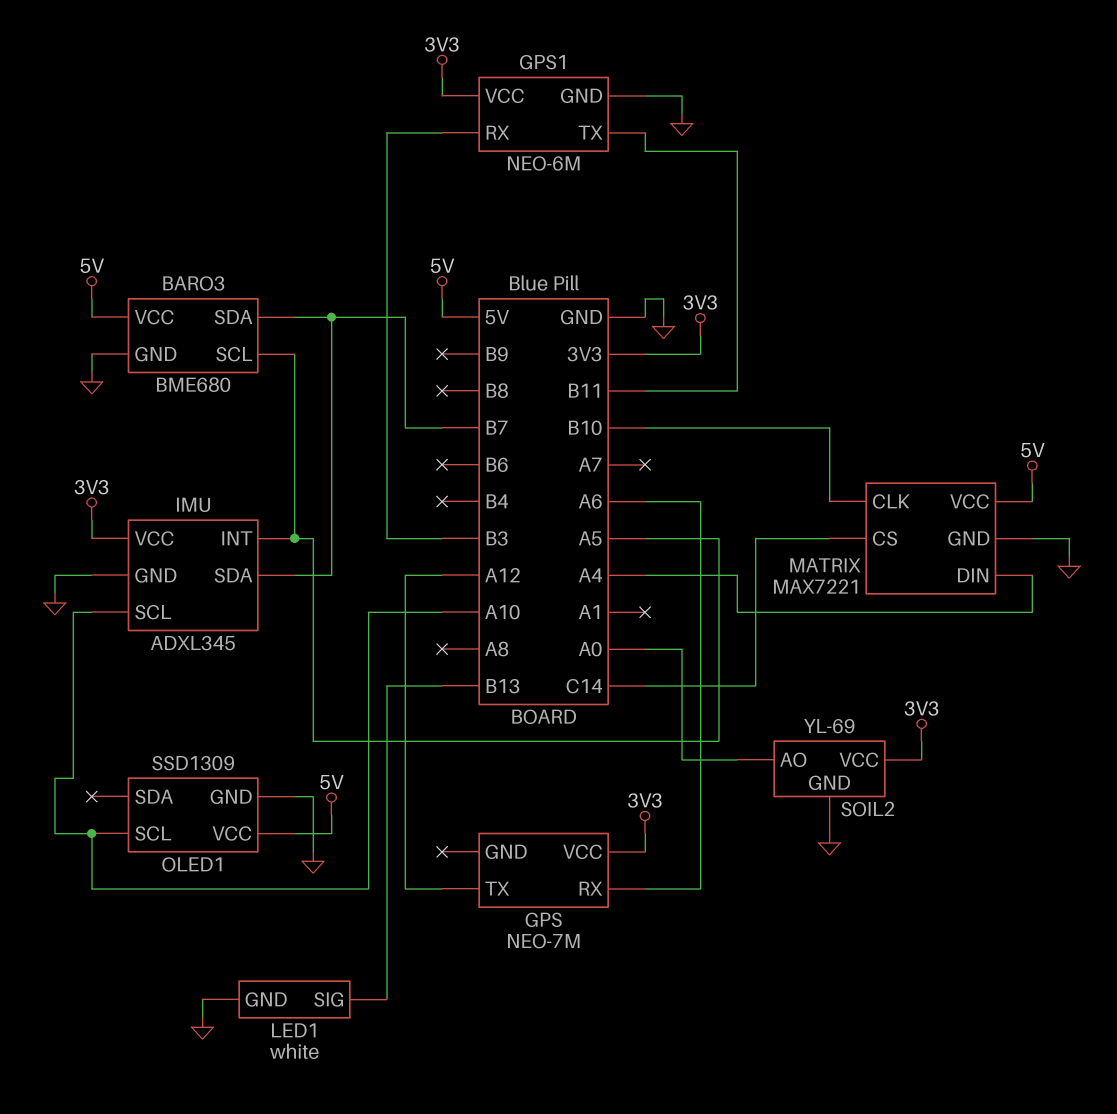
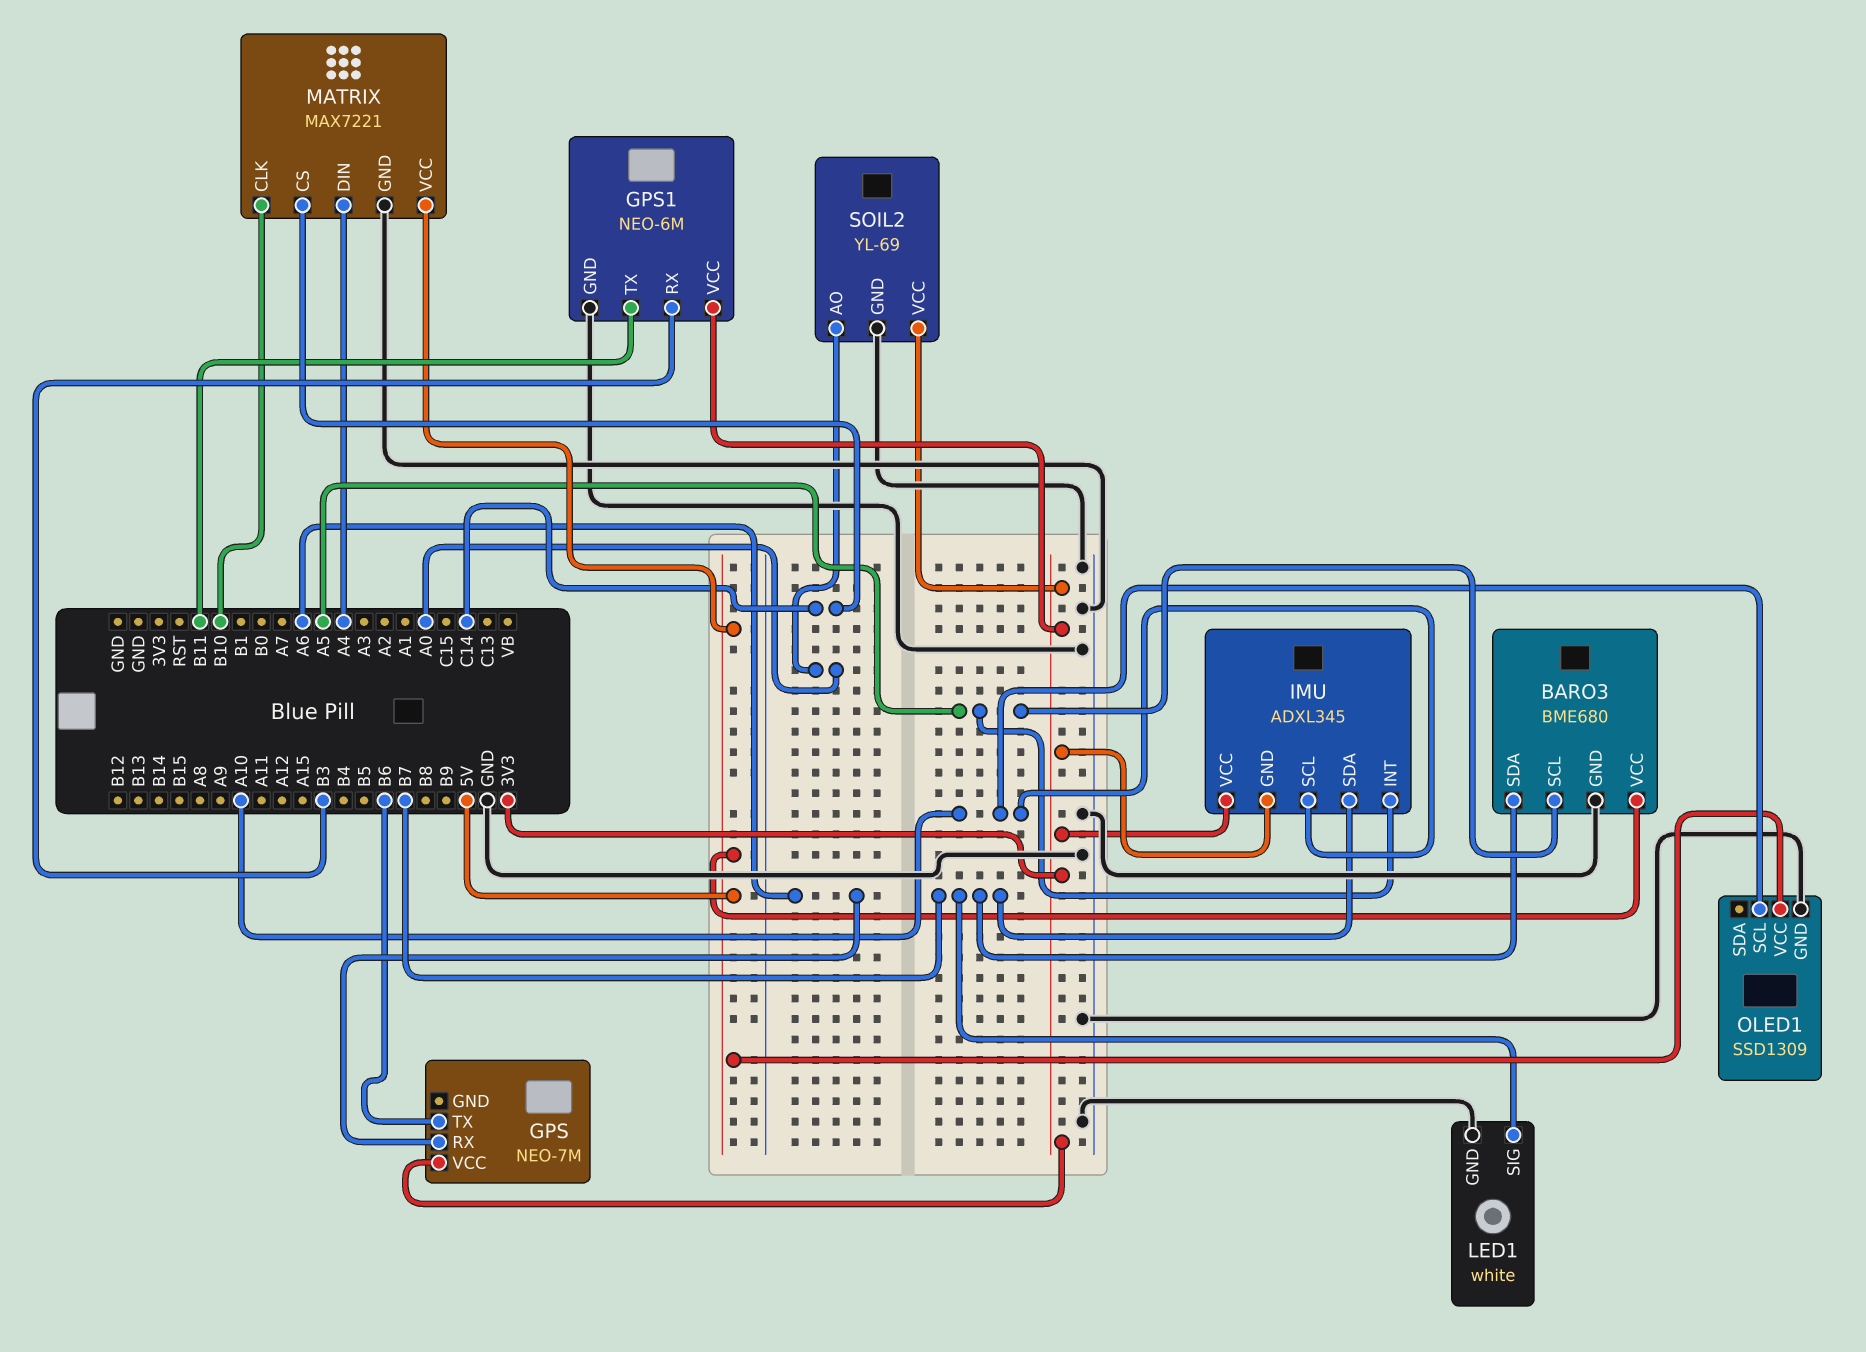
GPS pin TX: A12 -> B6
IMU pin GND: GND -> 3V3
LED1 pin SIG: B13 -> B7

